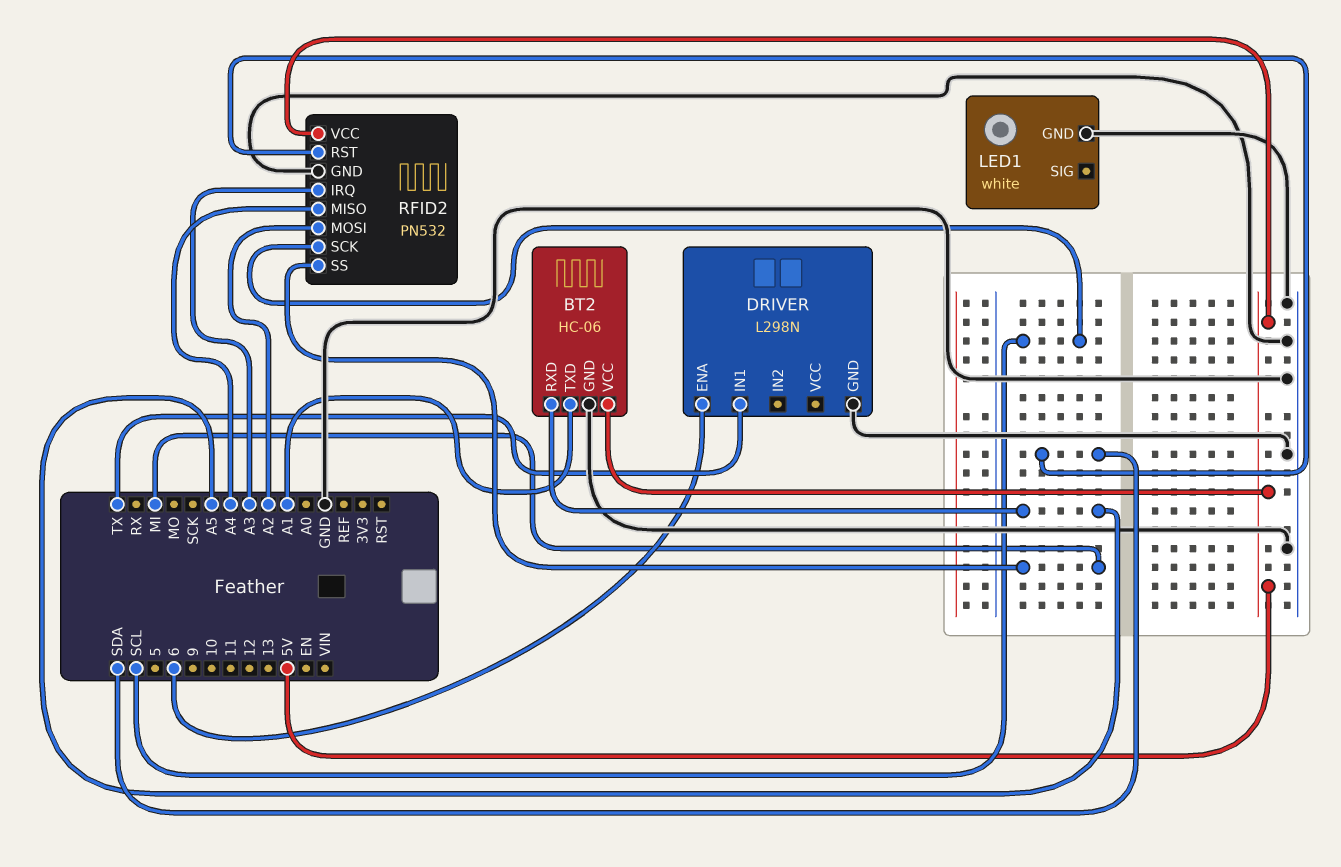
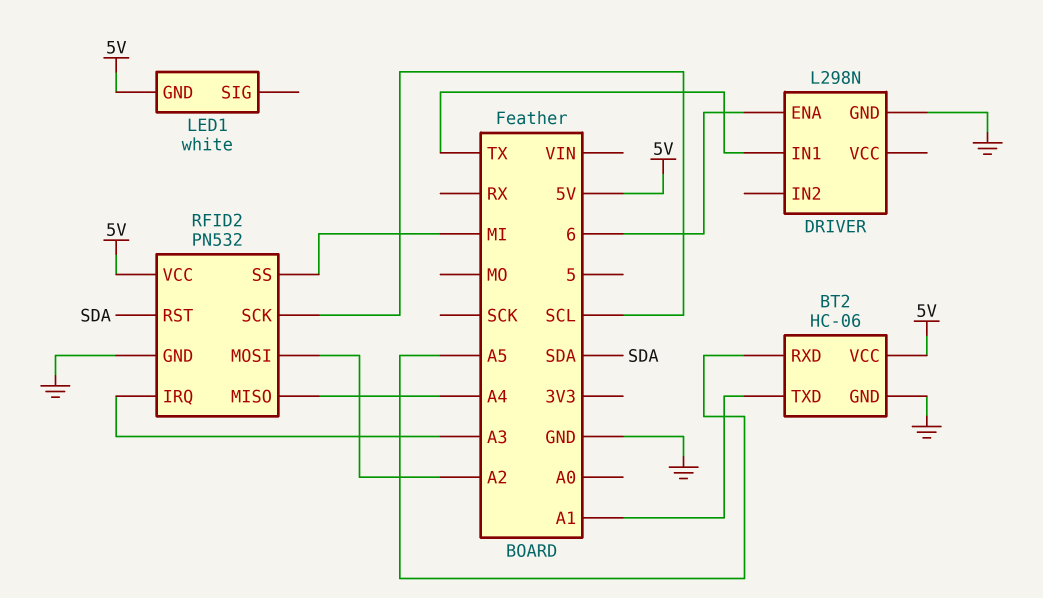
LED1 pin GND: GND -> 5V

